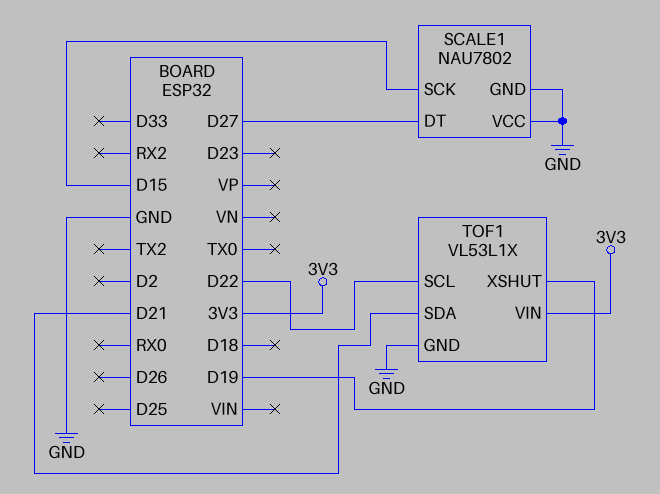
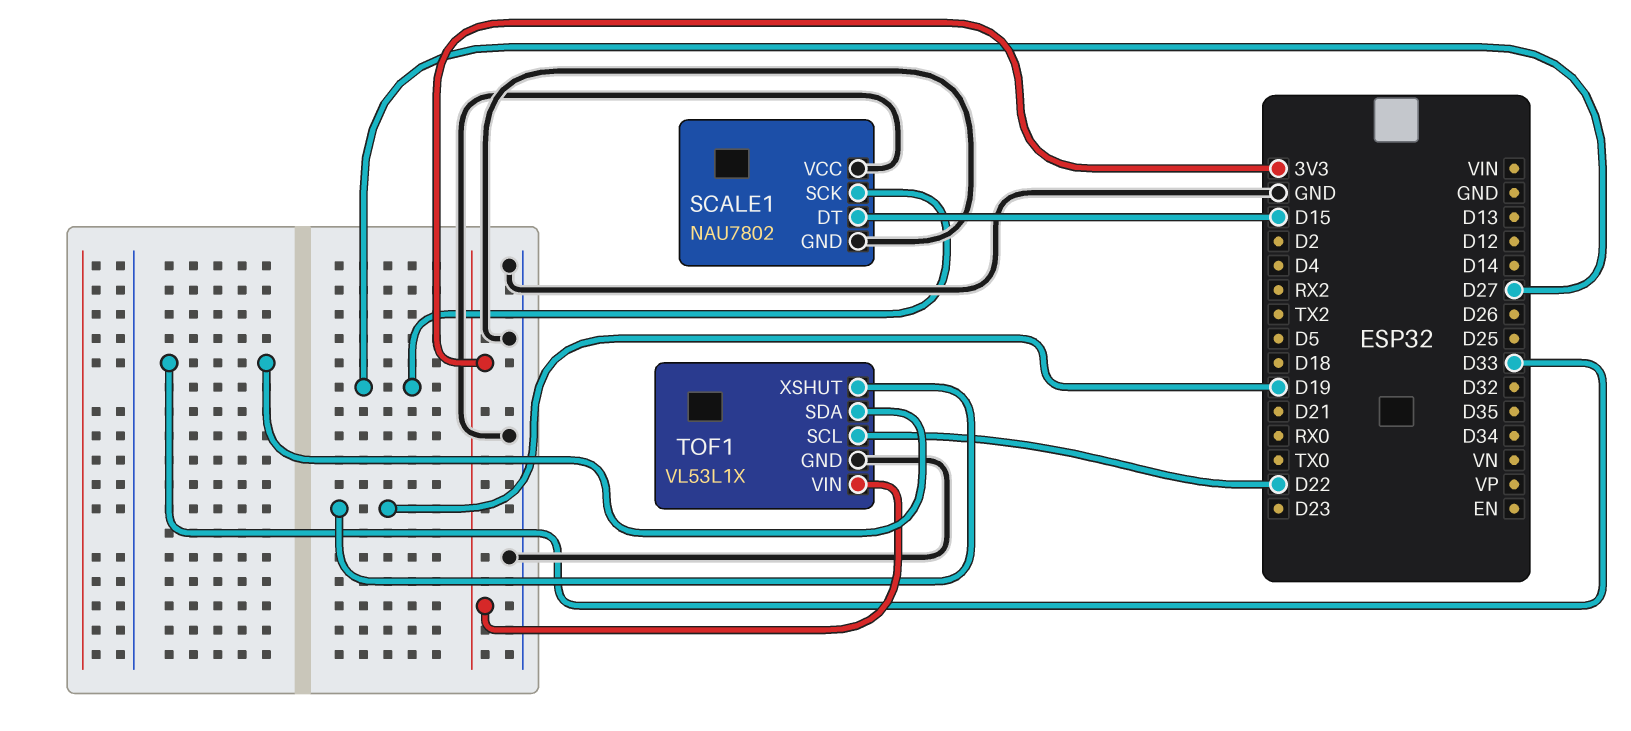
SCALE1 pin DT: D27 -> D15
SCALE1 pin SCK: D15 -> D27
TOF1 pin SDA: D21 -> D33

